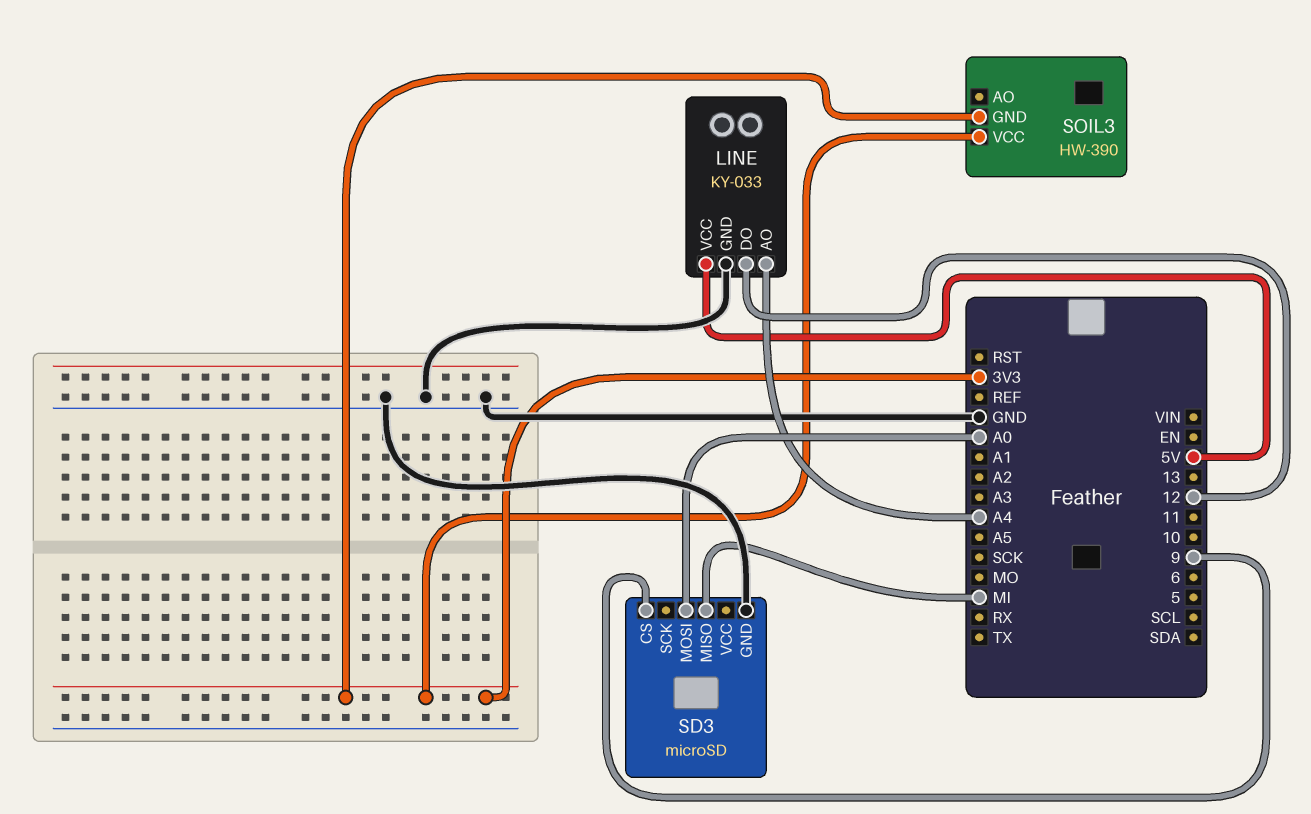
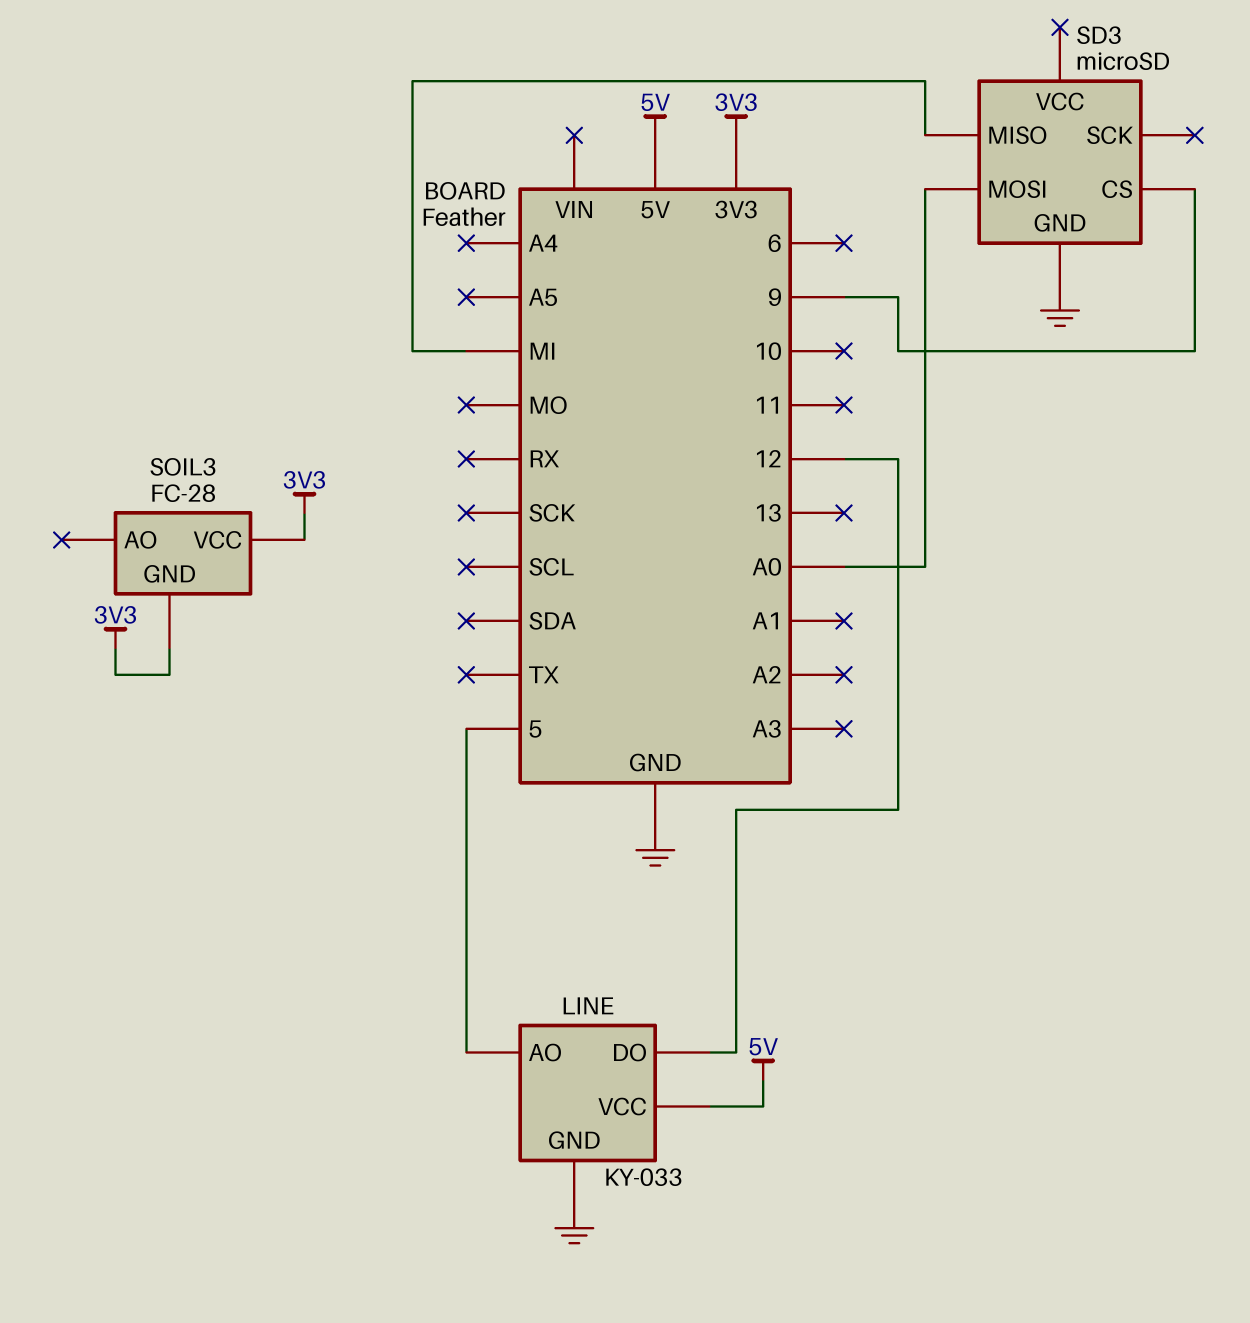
LINE pin AO: A4 -> 5
SOIL3: HW-390 -> FC-28

